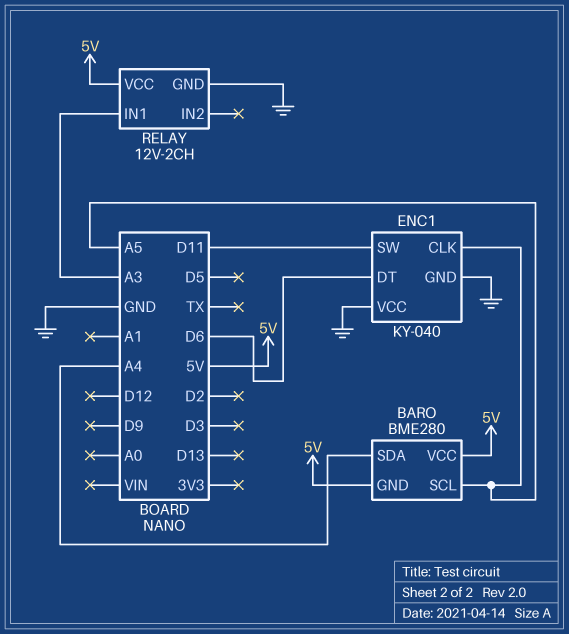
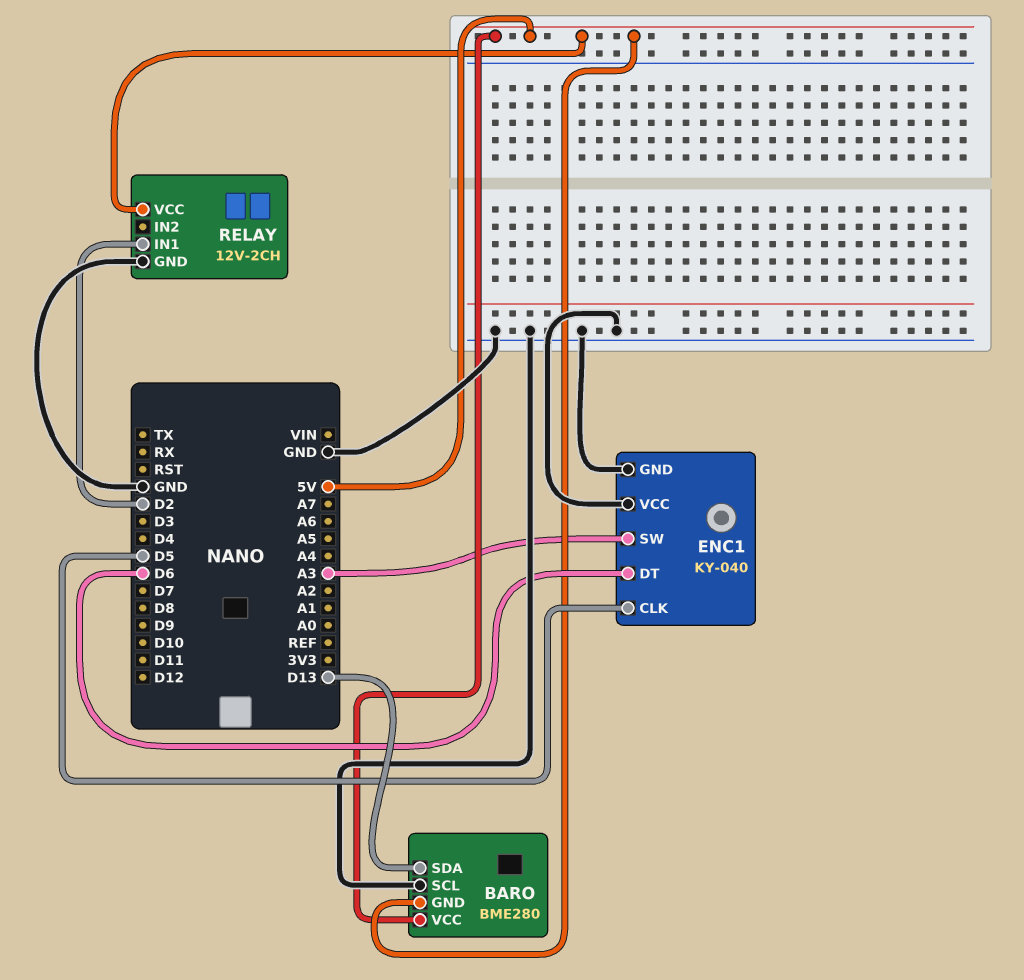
BARO pin SCL: A5 -> GND
BARO pin SDA: A4 -> D13
ENC1 pin CLK: A5 -> D5
ENC1 pin SW: D11 -> A3
RELAY pin IN1: A3 -> D2

